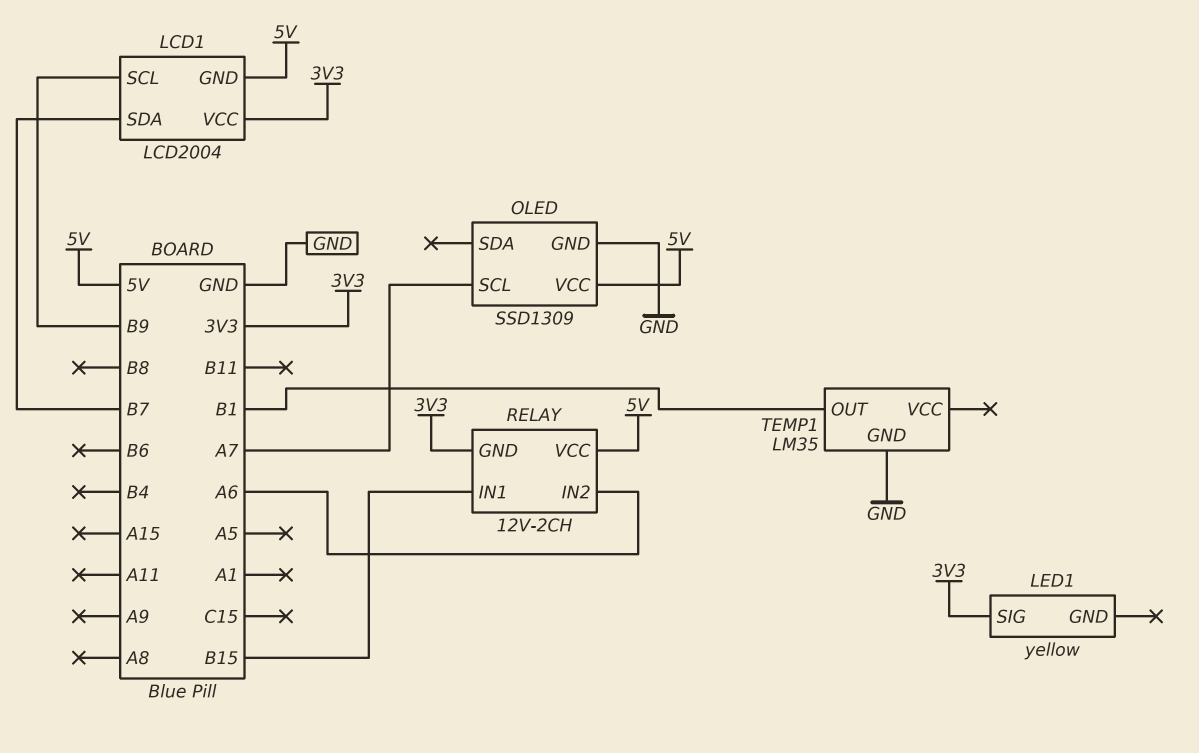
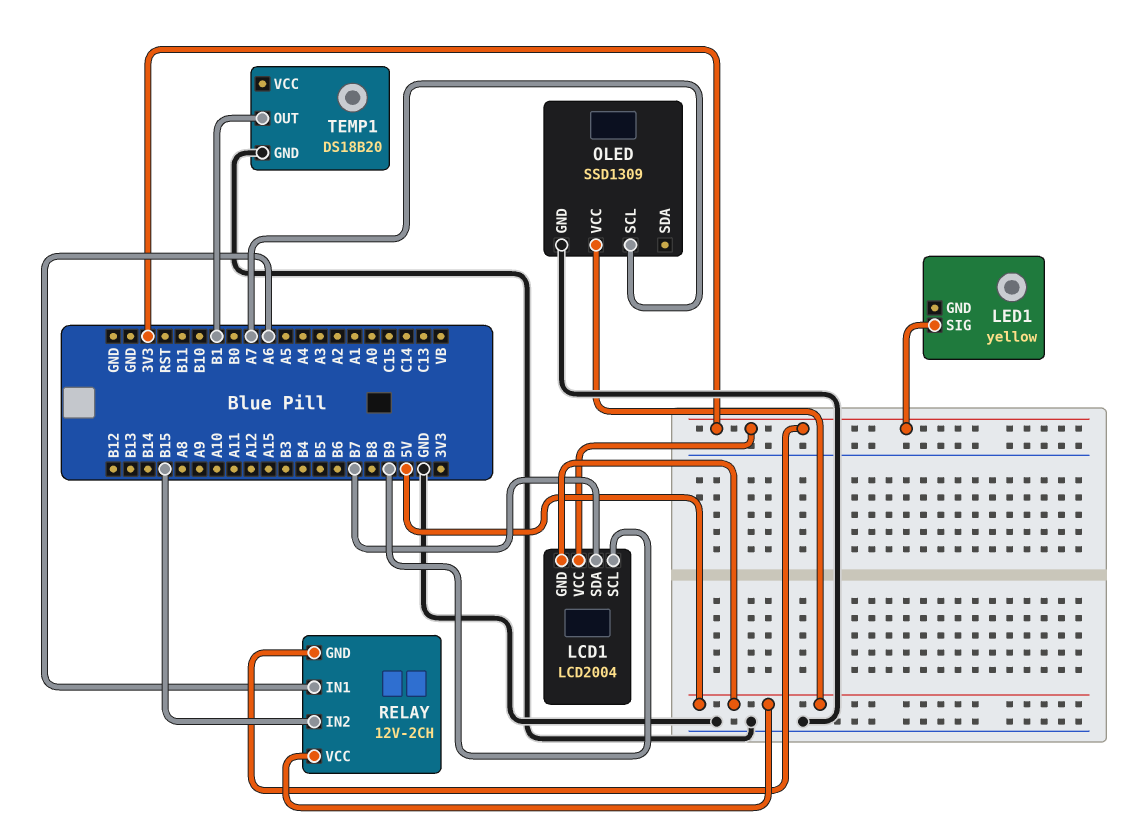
RELAY pin IN1: B15 -> A6
RELAY pin IN2: A6 -> B15
TEMP1: LM35 -> DS18B20

